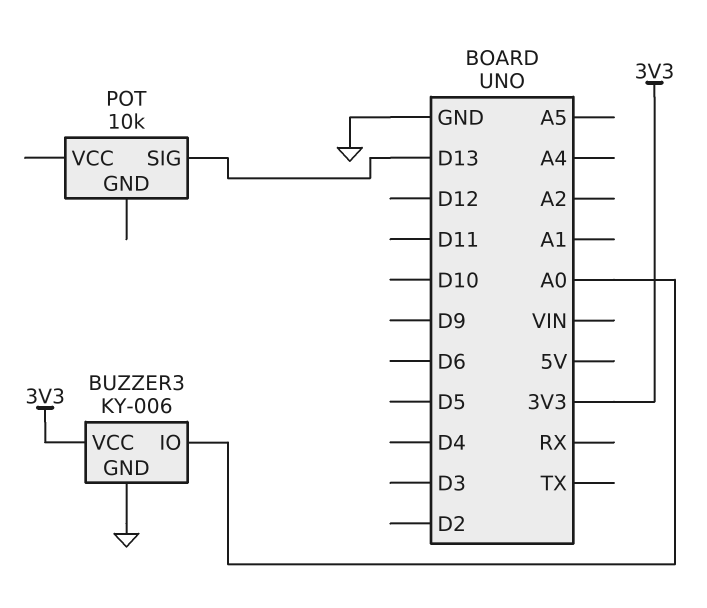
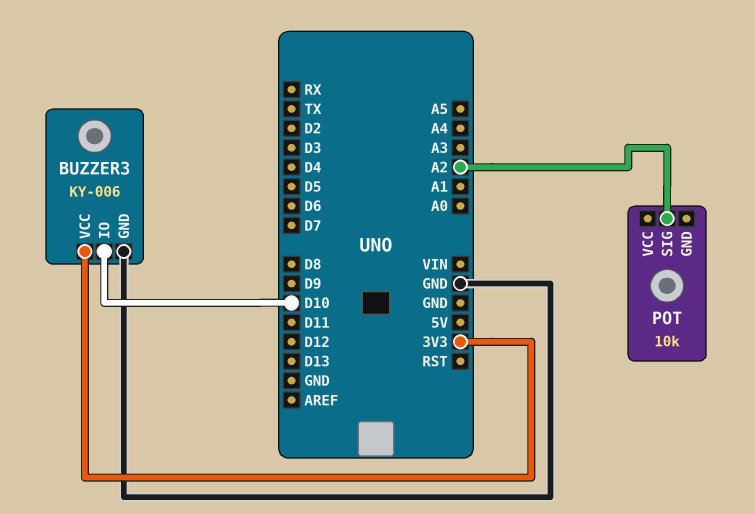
BUZZER3 pin IO: A0 -> D10
POT pin SIG: D13 -> A2

